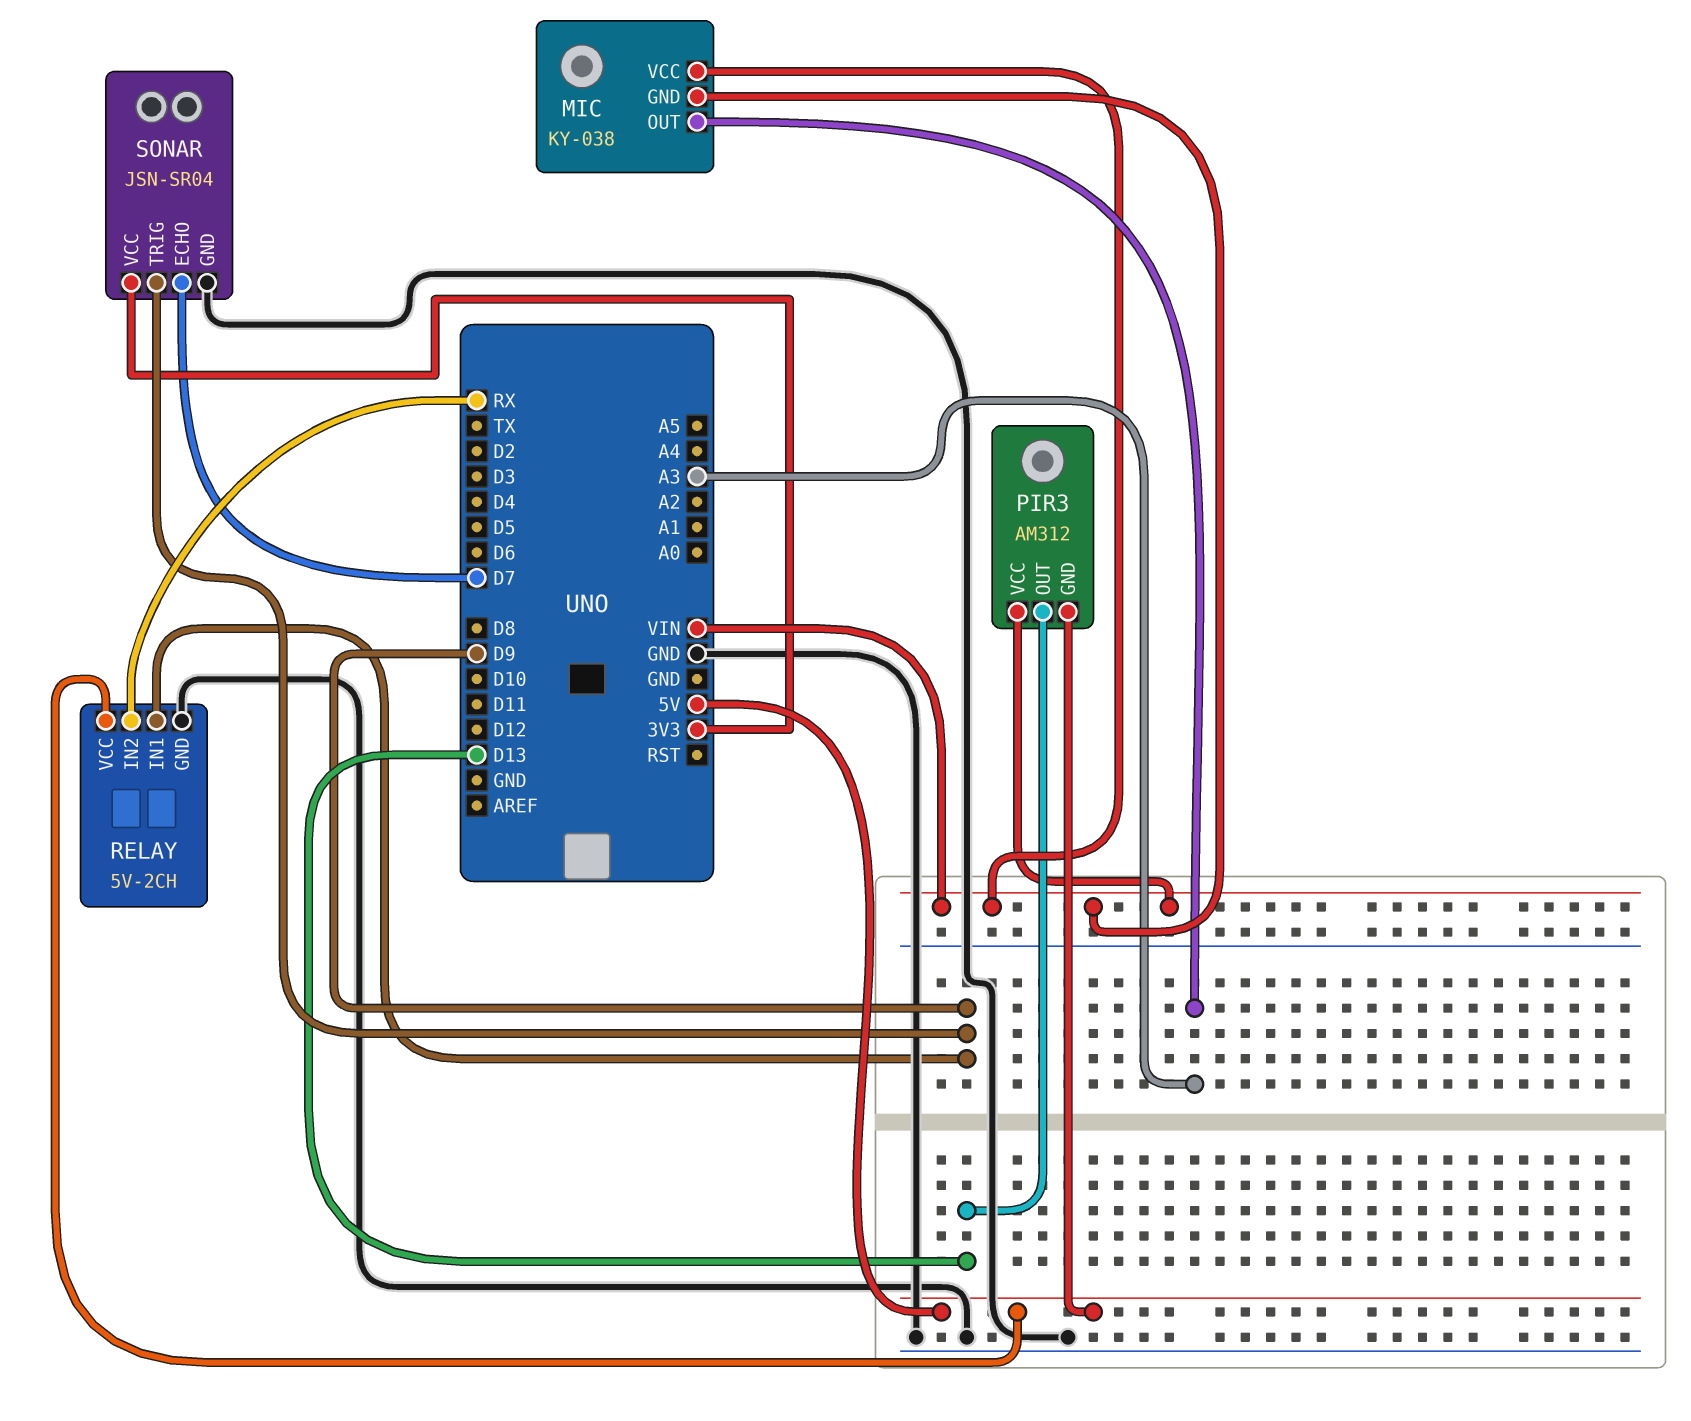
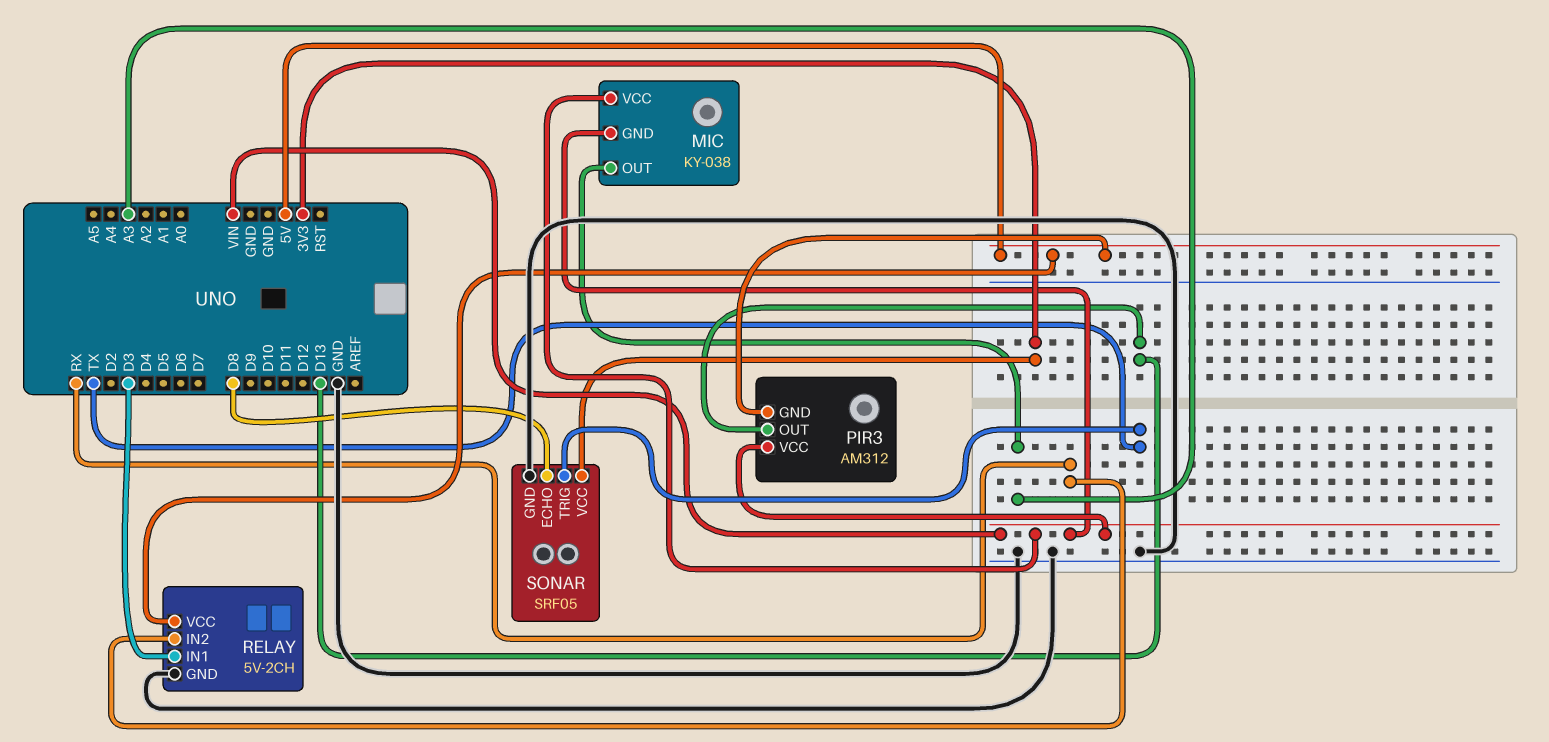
RELAY pin IN1: D9 -> D3
SONAR: JSN-SR04 -> SRF05
SONAR pin ECHO: D7 -> D8
SONAR pin TRIG: D9 -> TX

